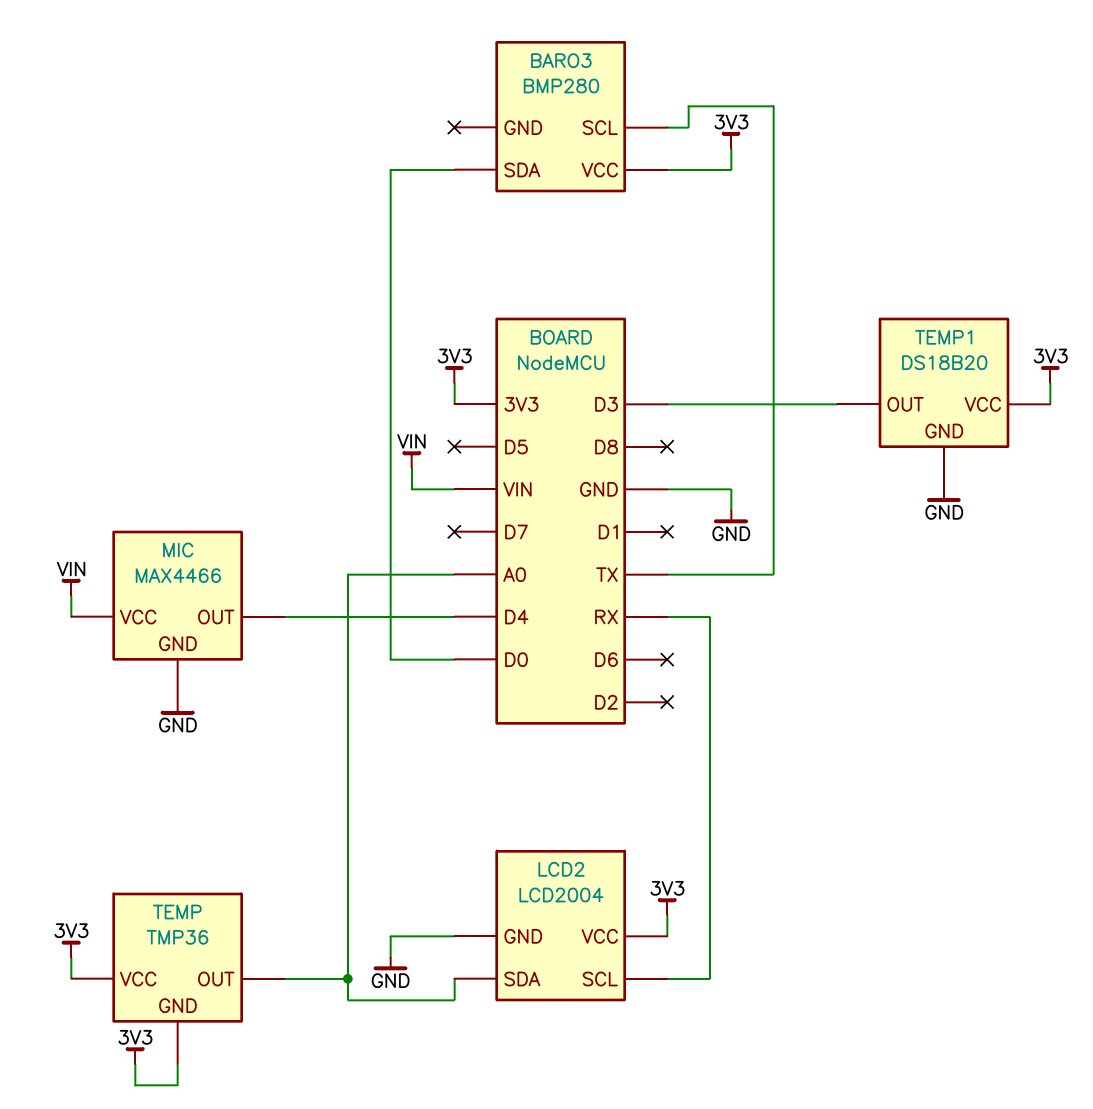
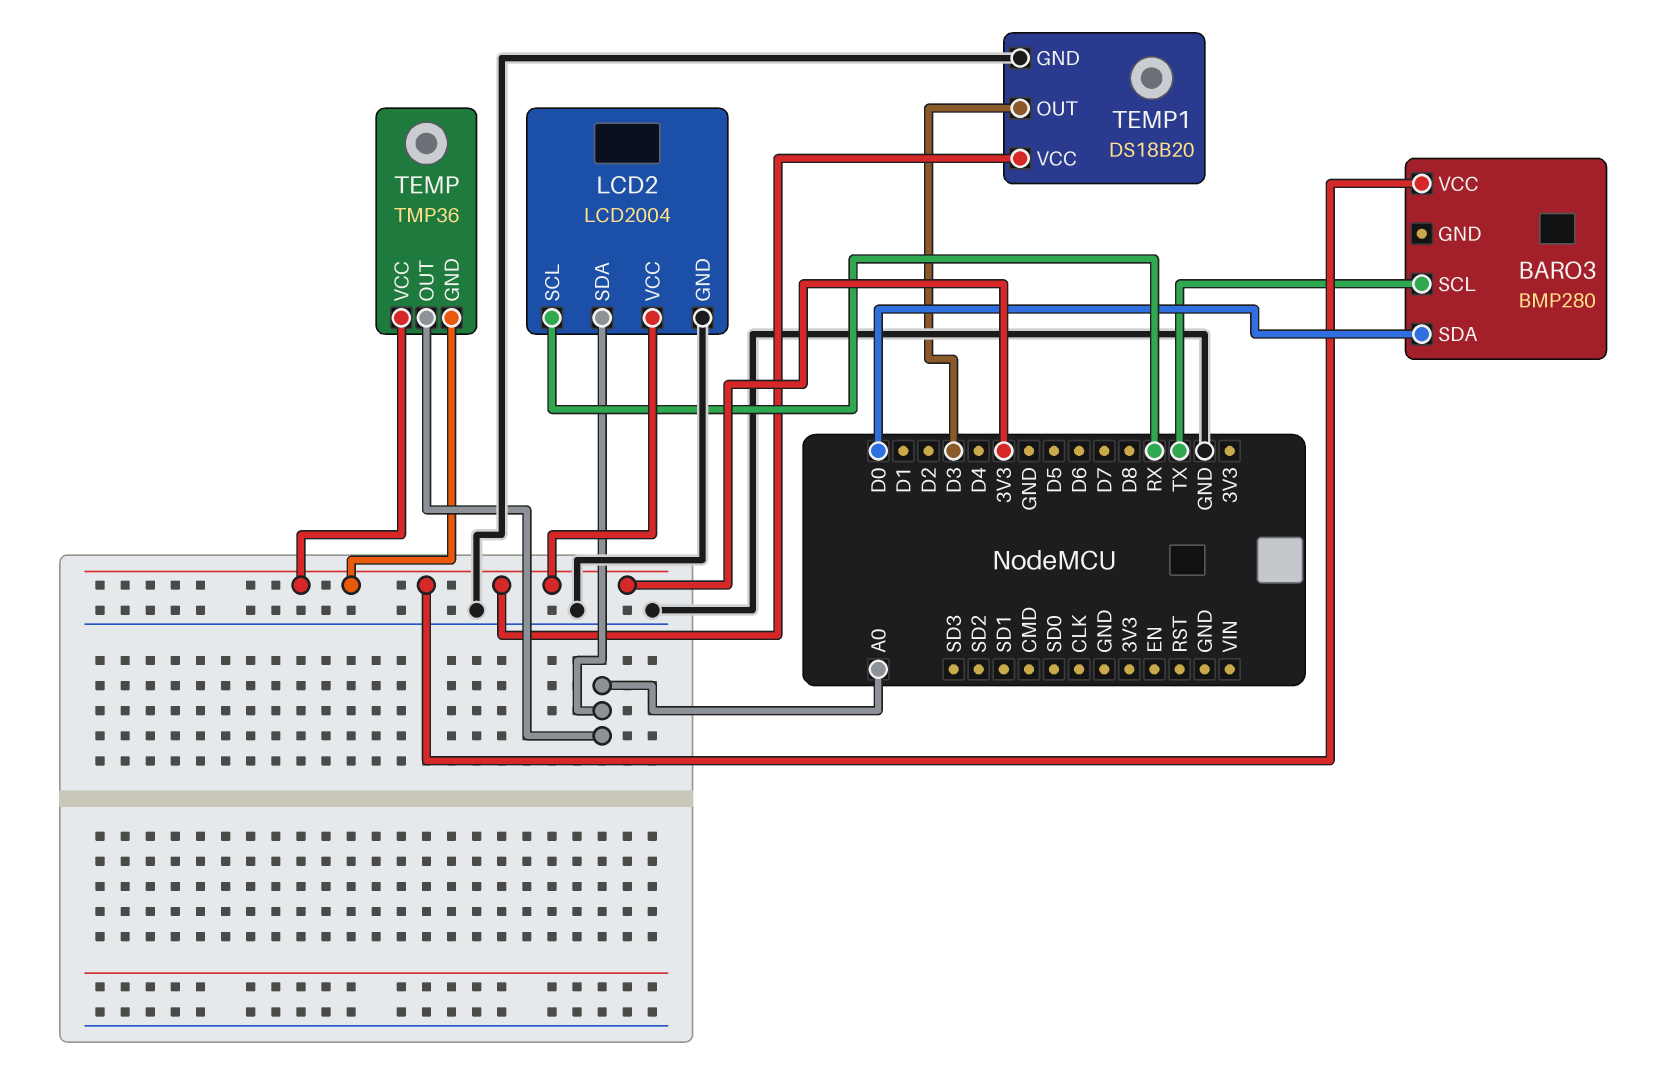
MIC: MAX4466 -> none
MIC pin GND: GND -> none
MIC pin OUT: D4 -> none
MIC pin VCC: VIN -> none

